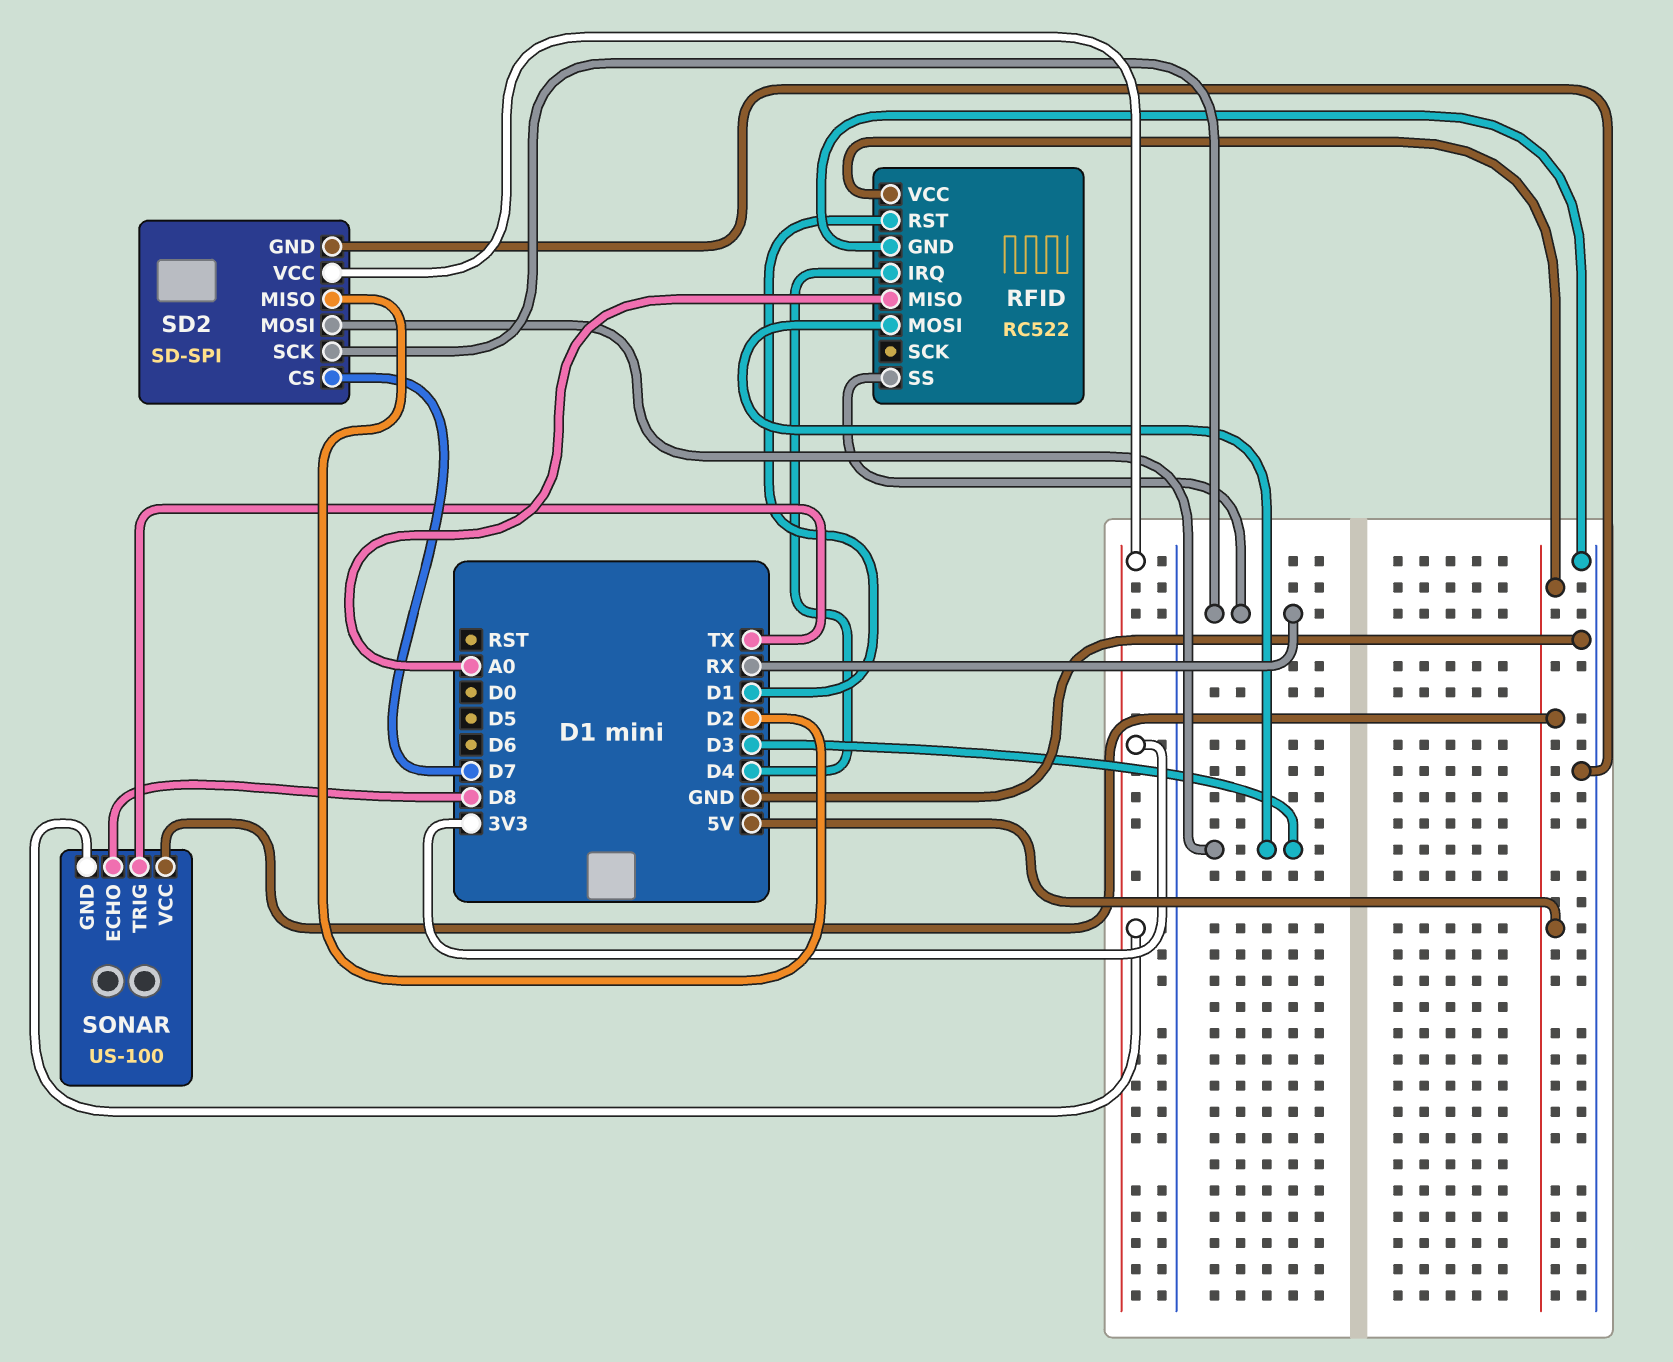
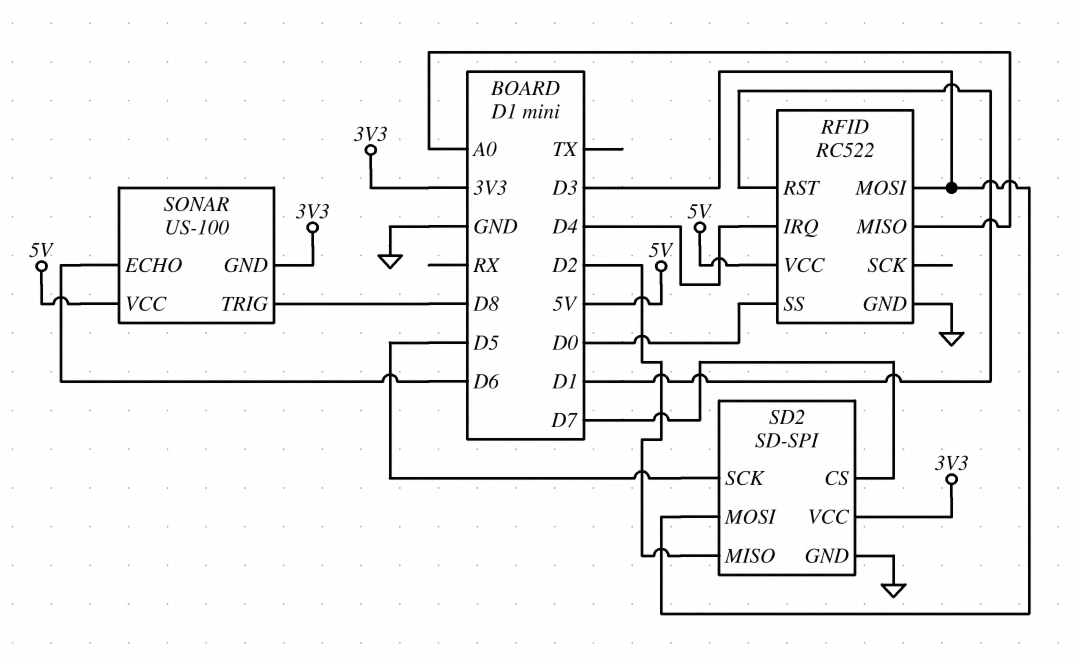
RFID pin SS: RX -> D0
SD2 pin SCK: RX -> D5
SONAR pin ECHO: D8 -> D6
SONAR pin TRIG: TX -> D8

